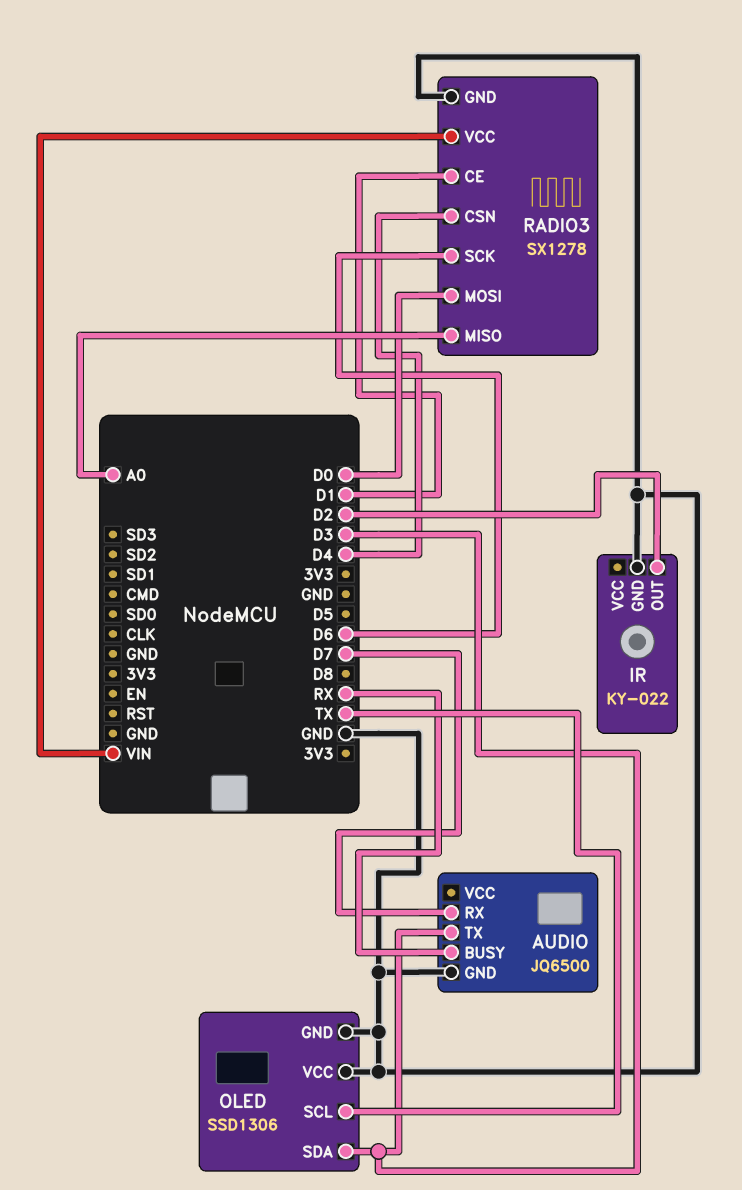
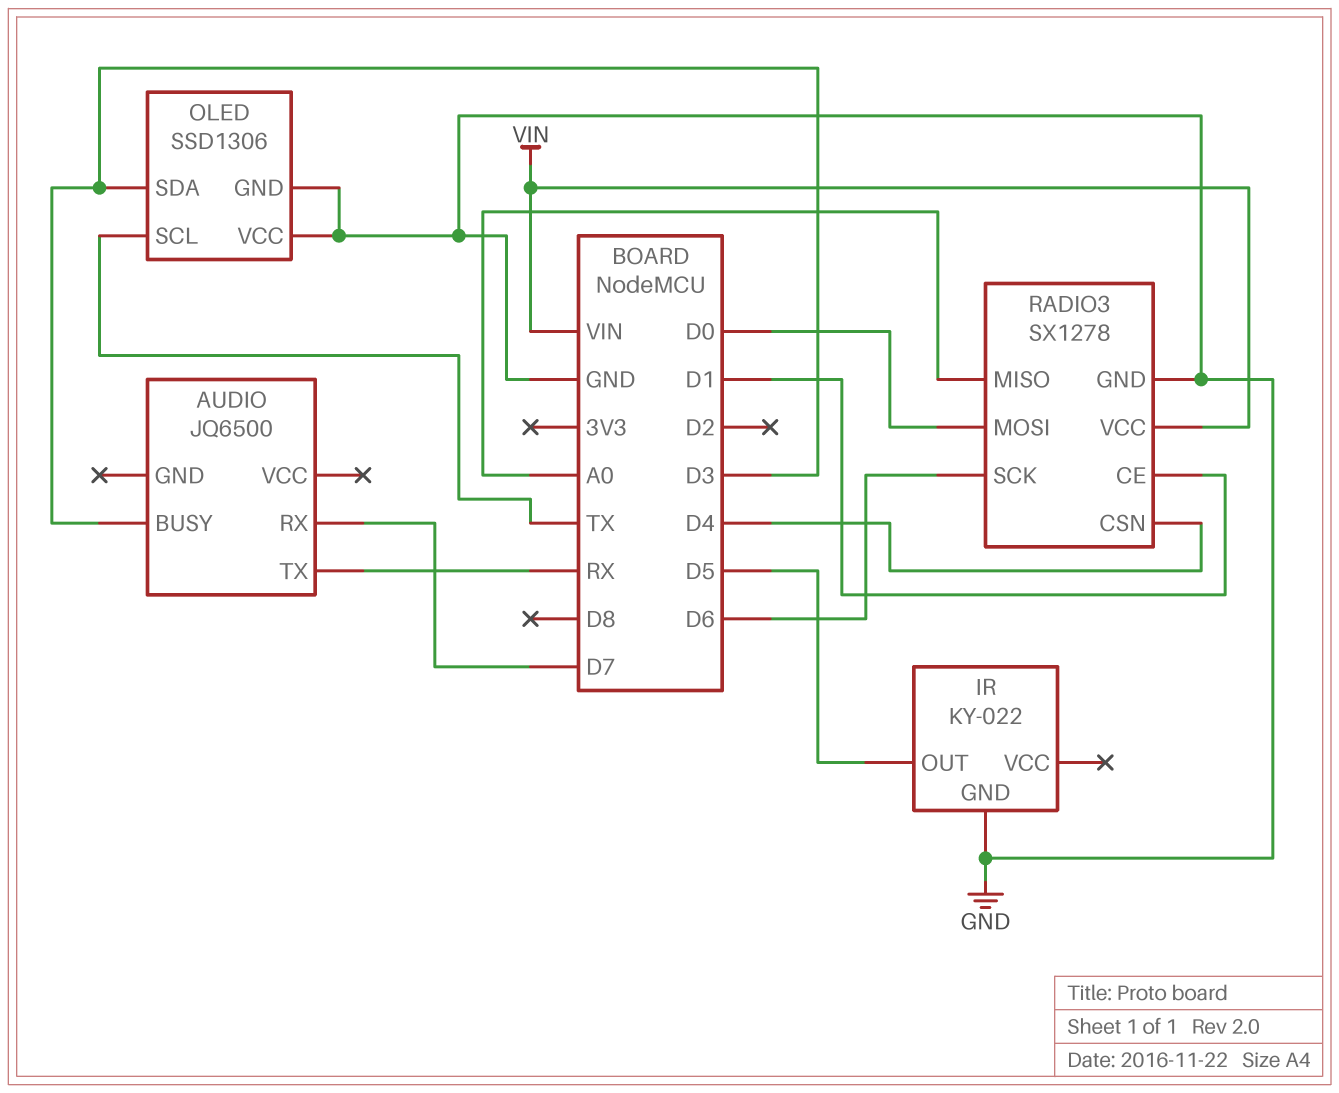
AUDIO pin BUSY: RX -> D3
AUDIO pin GND: GND -> none
AUDIO pin TX: D3 -> RX
IR pin OUT: D2 -> D5

